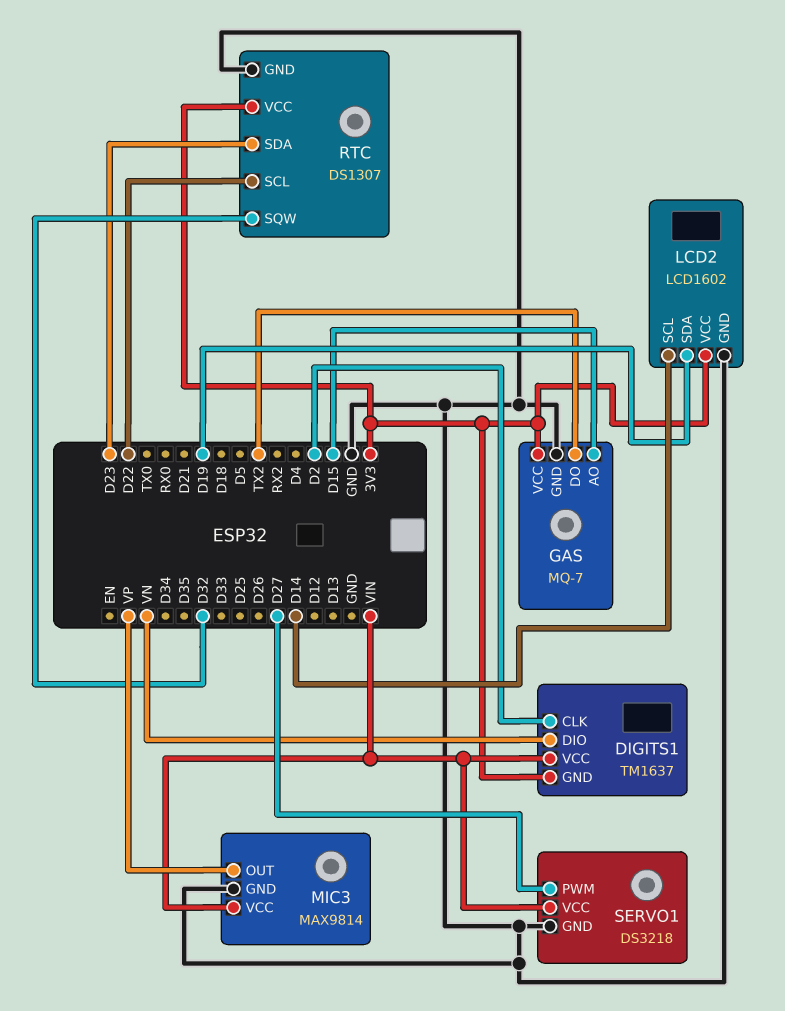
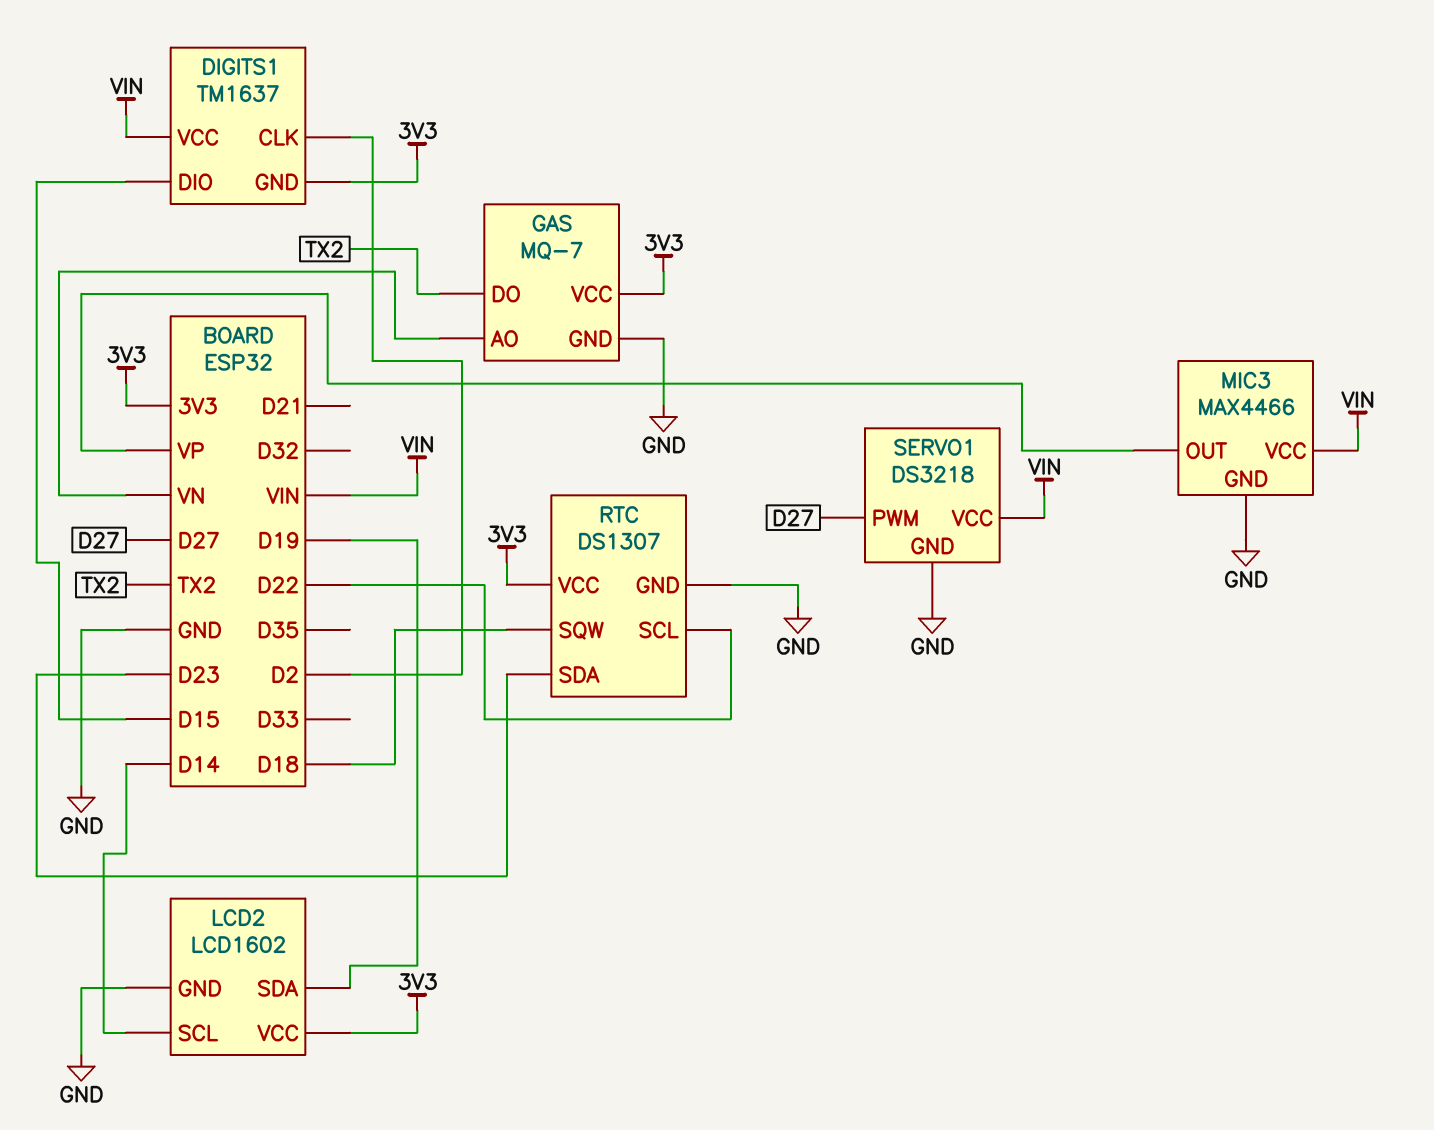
DIGITS1 pin DIO: VN -> D15
GAS pin AO: D15 -> VN
MIC3: MAX9814 -> MAX4466
RTC pin SQW: D32 -> D18

